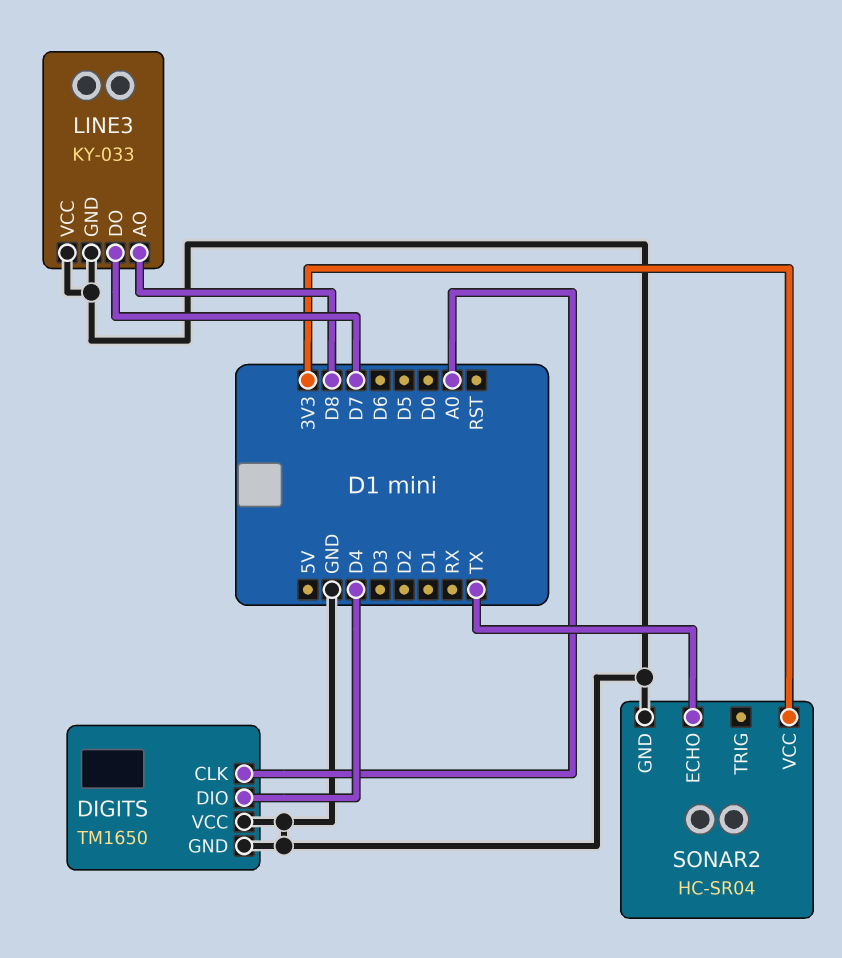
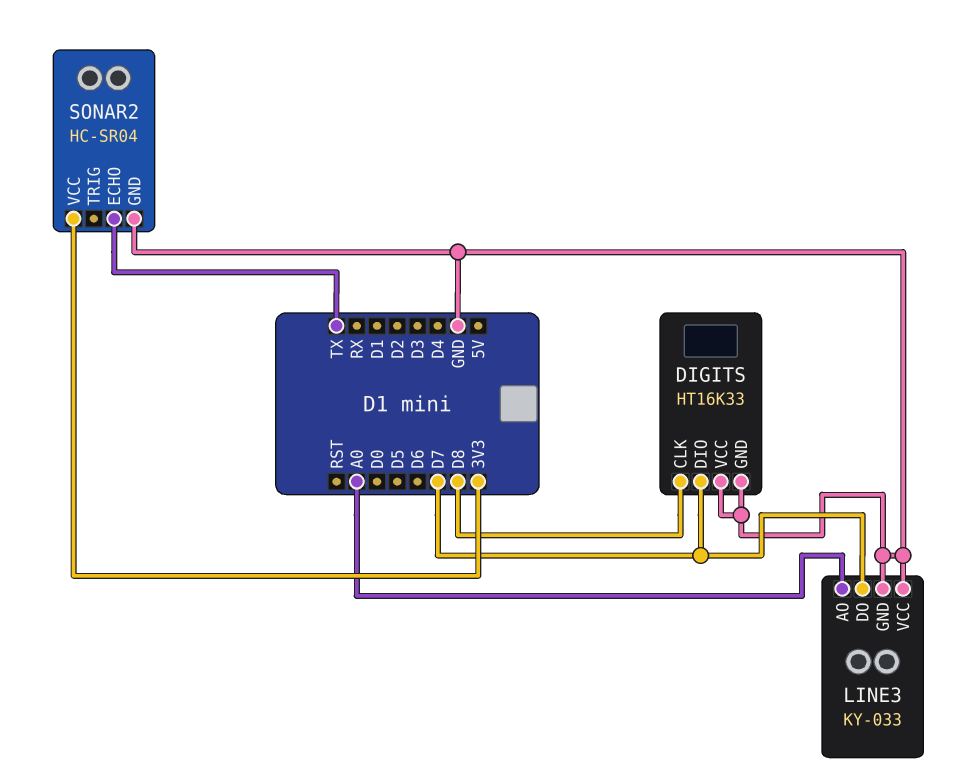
DIGITS: TM1650 -> HT16K33
DIGITS pin CLK: A0 -> D8
DIGITS pin DIO: D4 -> D7
LINE3 pin AO: D8 -> A0

